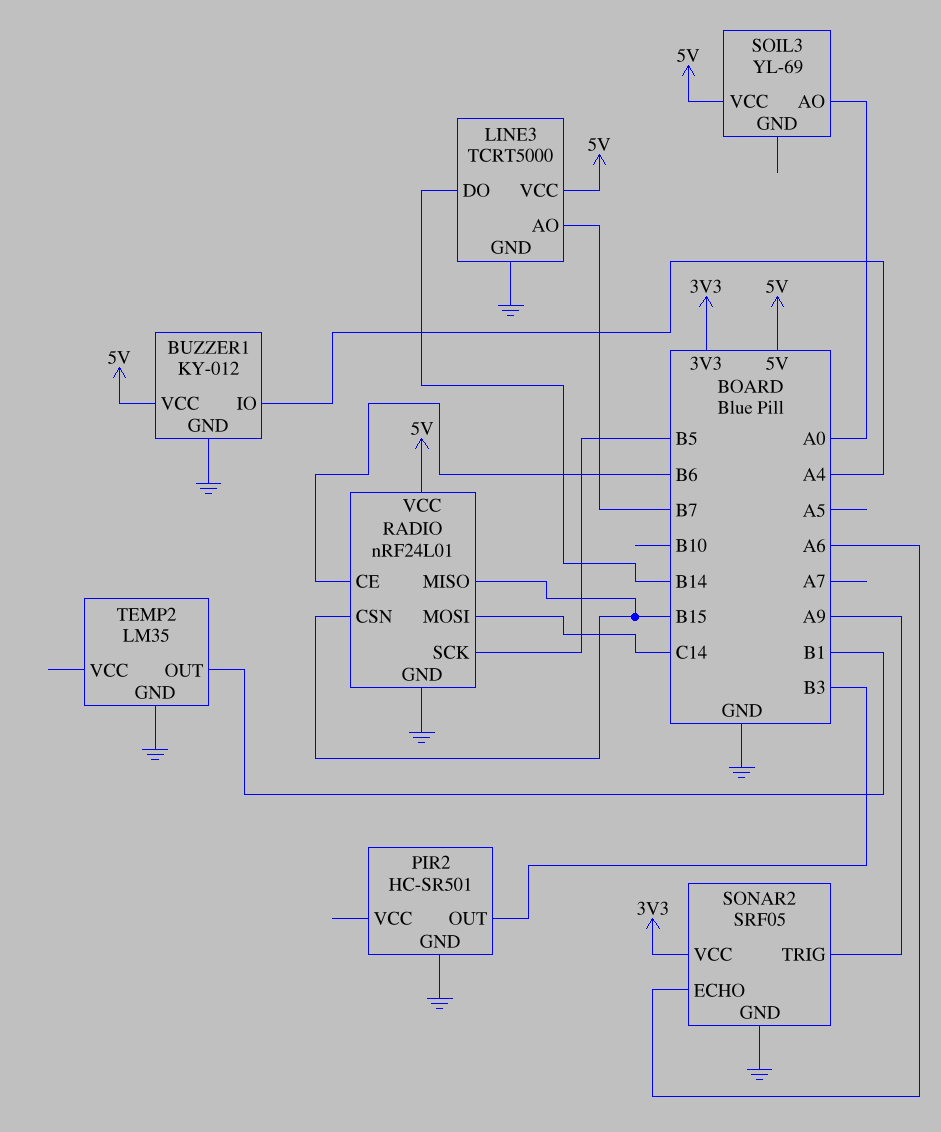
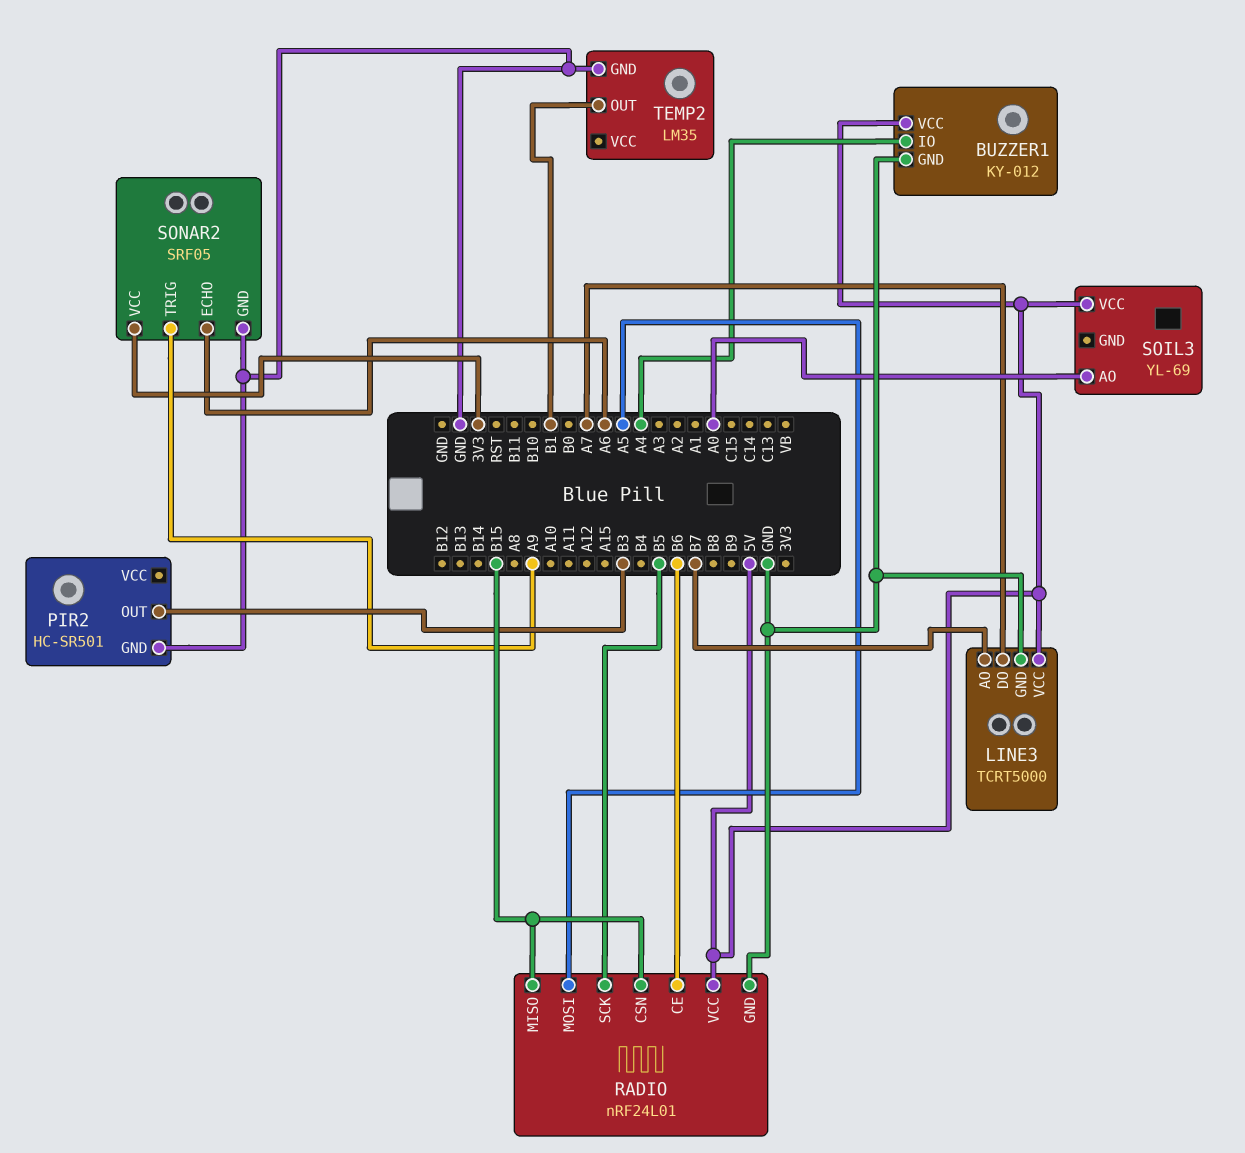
LINE3 pin DO: B14 -> A7
RADIO pin MOSI: C14 -> A5

